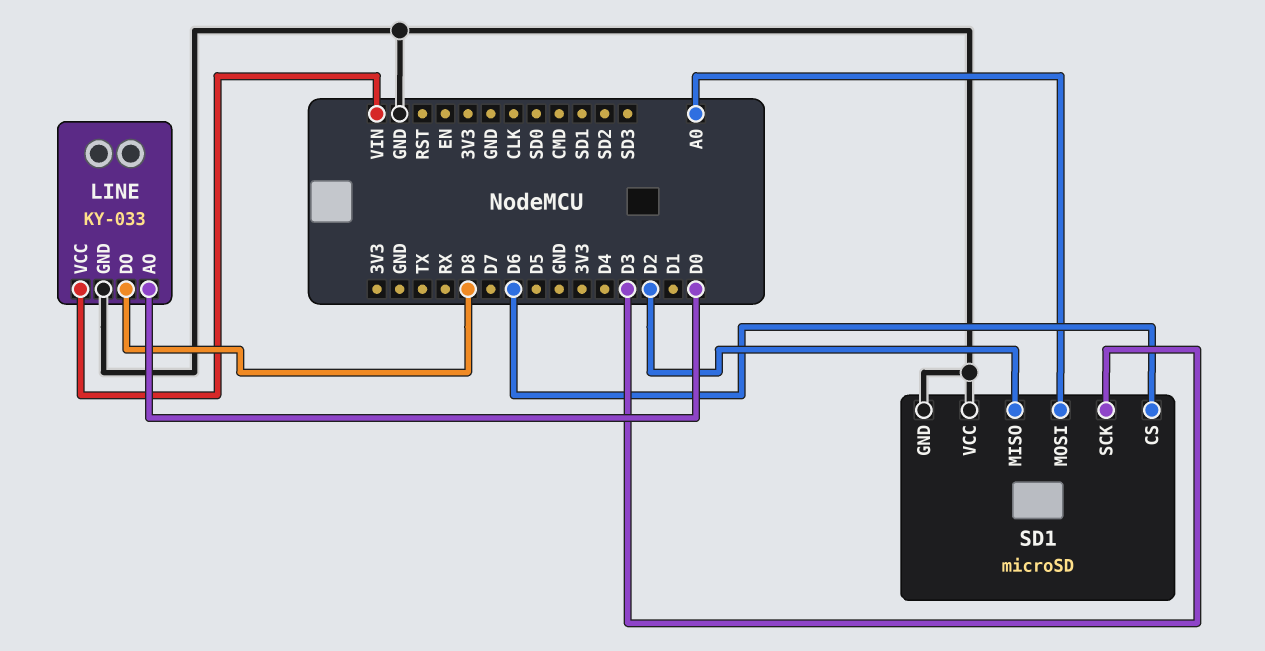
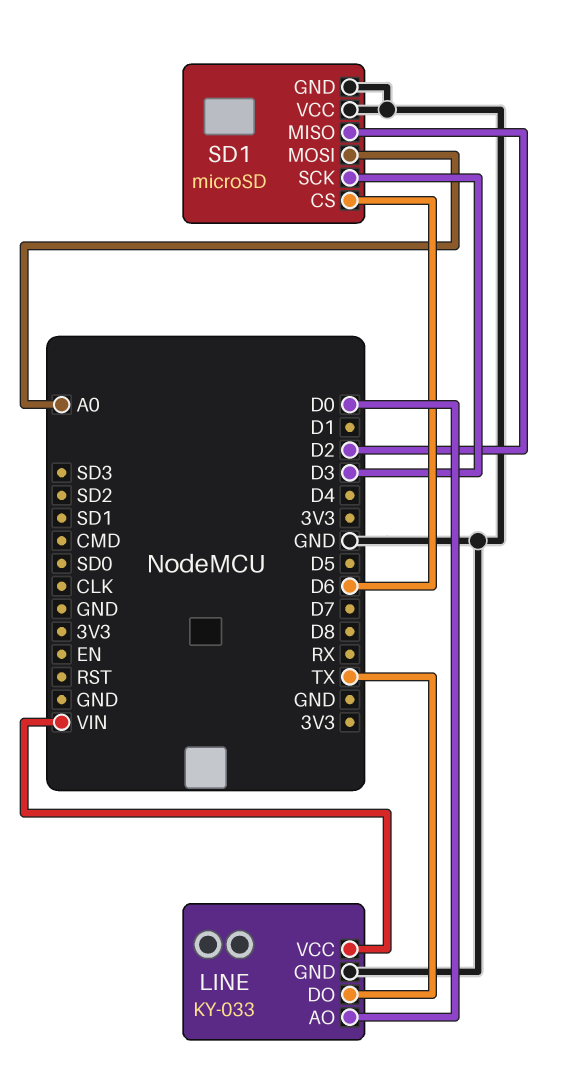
LINE pin DO: D8 -> TX

